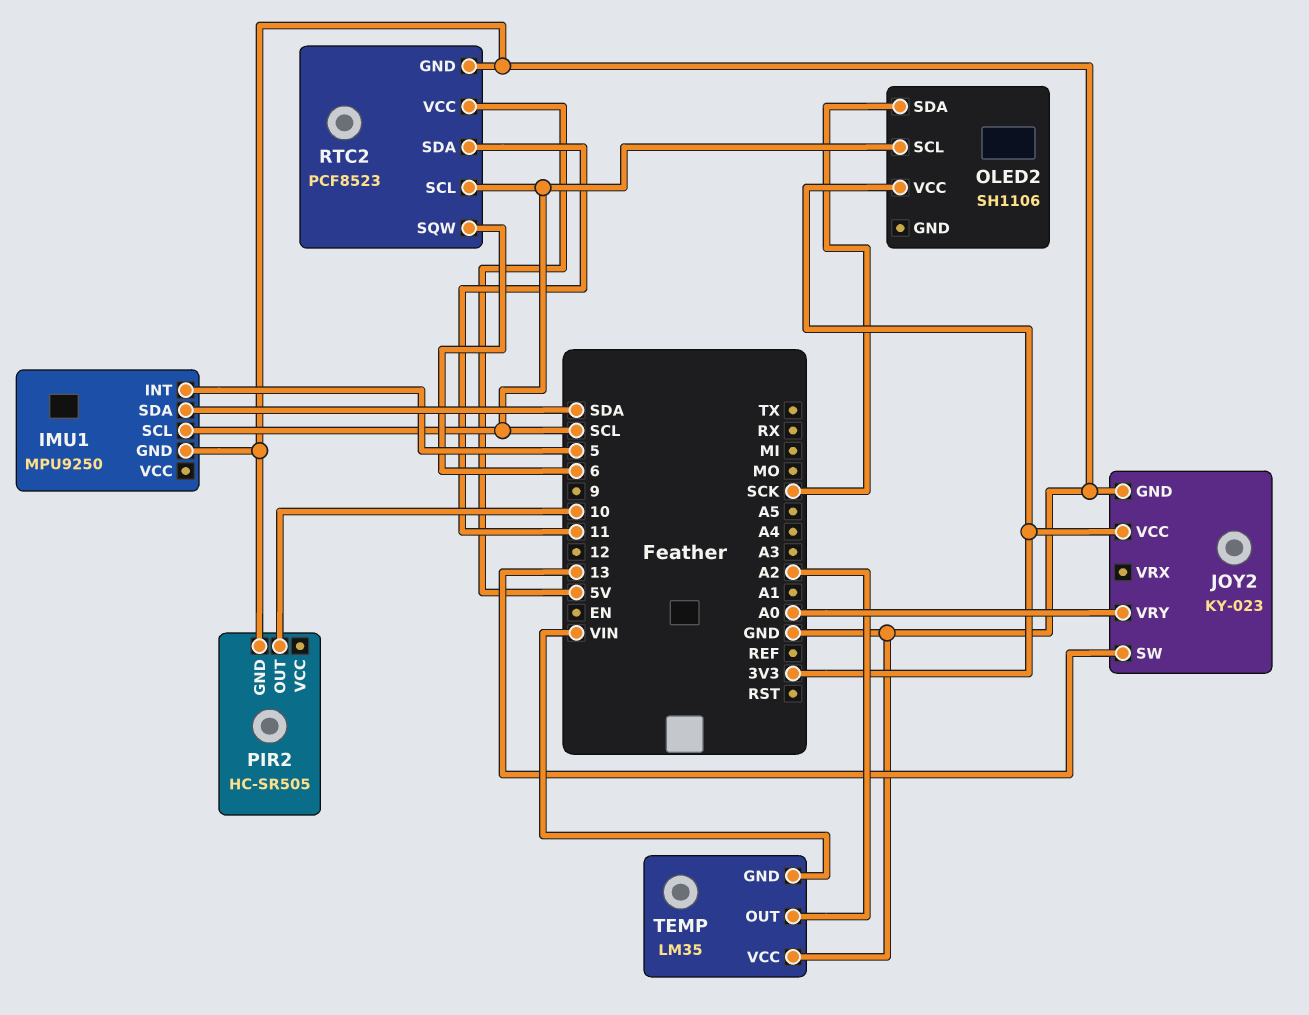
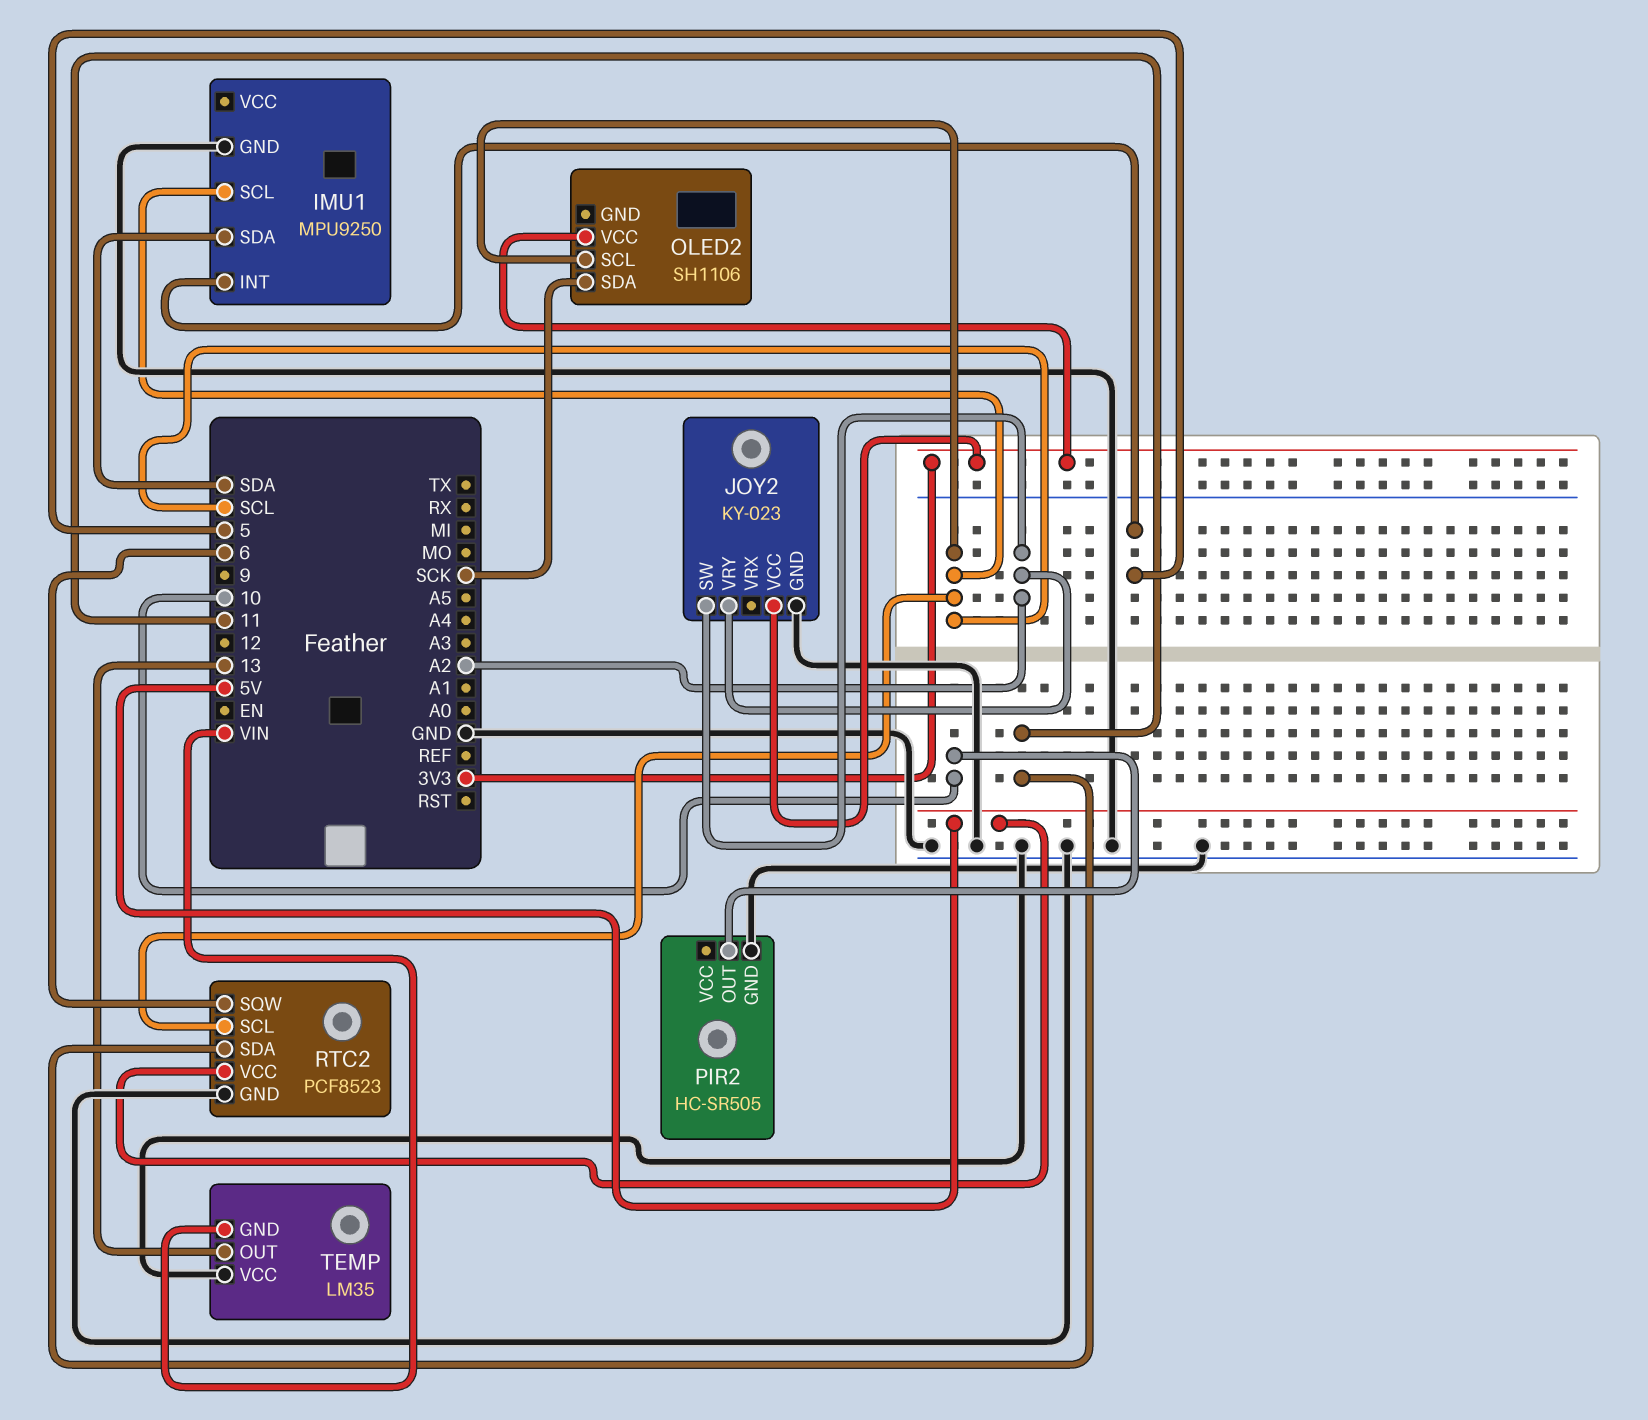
JOY2 pin SW: 13 -> A2
JOY2 pin VRY: A0 -> A2
TEMP pin OUT: A2 -> 13

